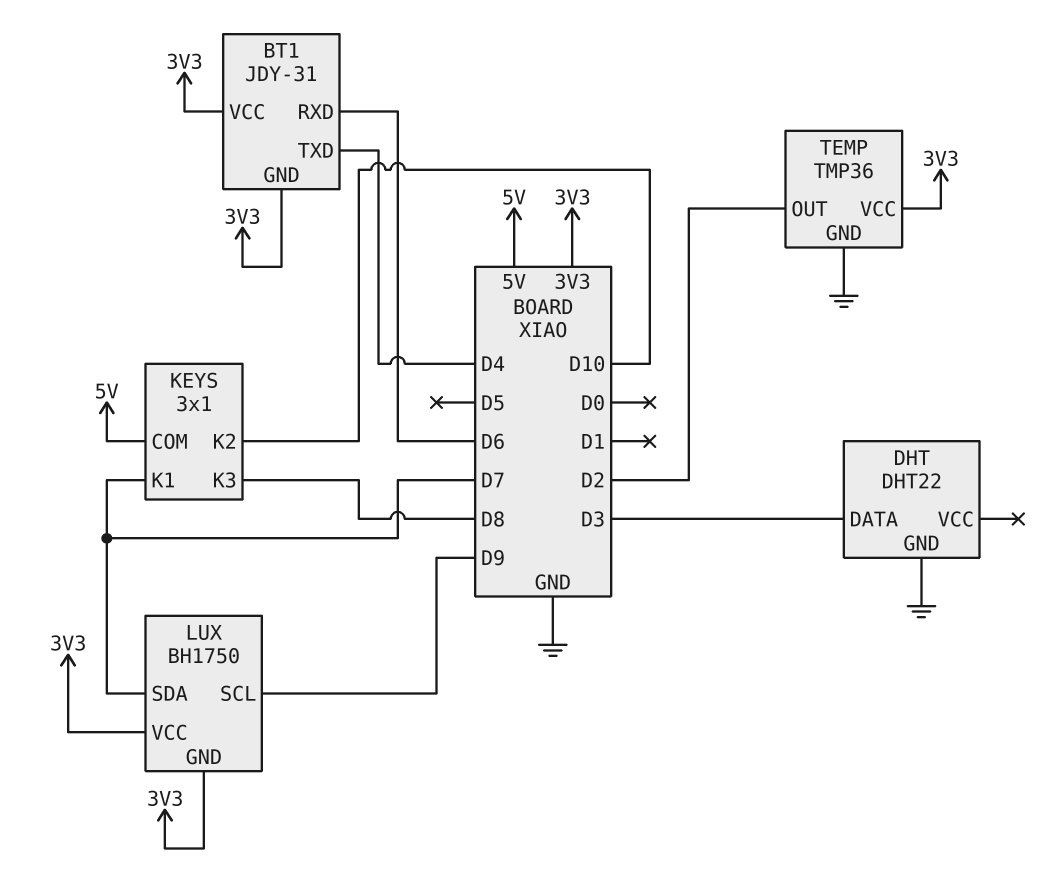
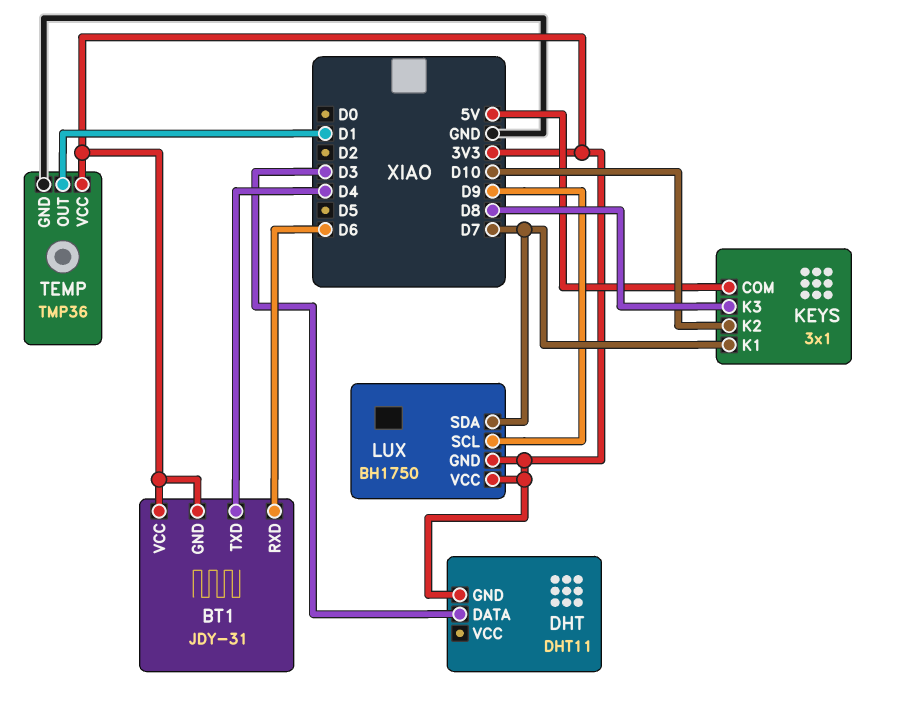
DHT: DHT22 -> DHT11
DHT pin GND: GND -> 3V3
TEMP pin OUT: D2 -> D1

